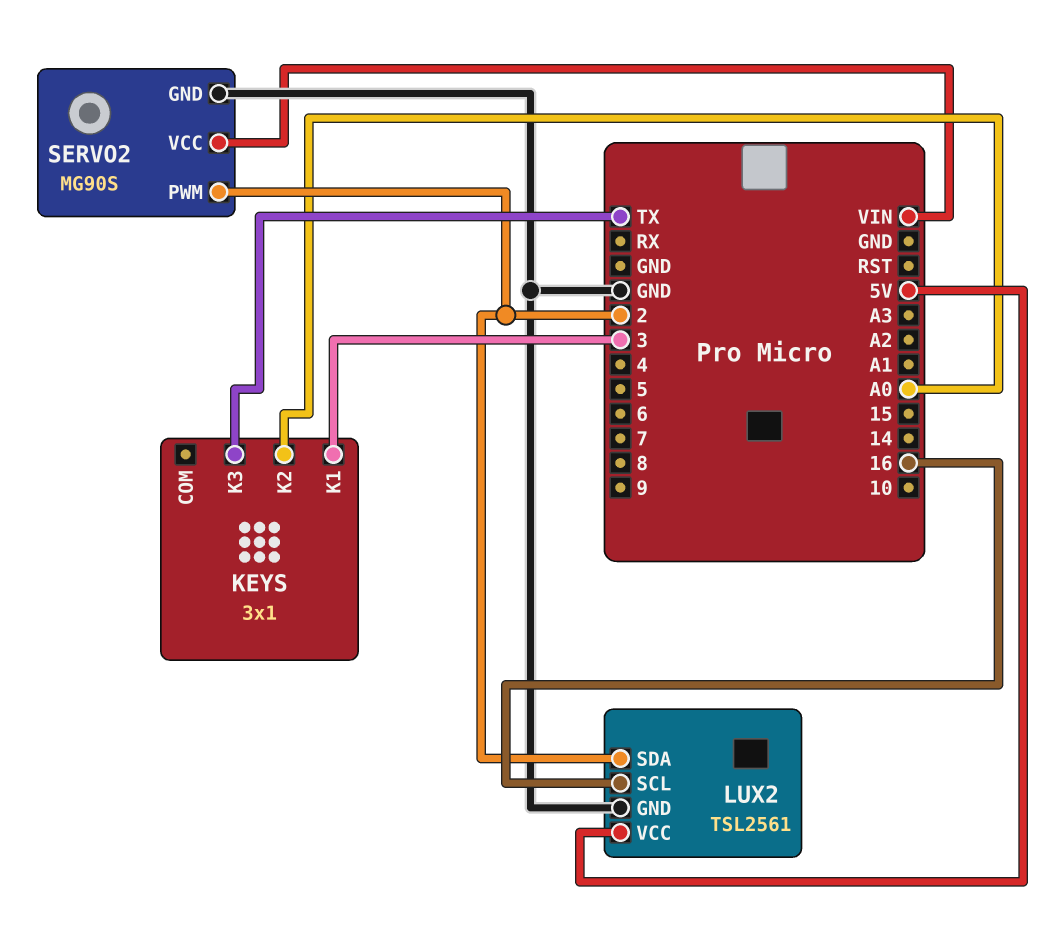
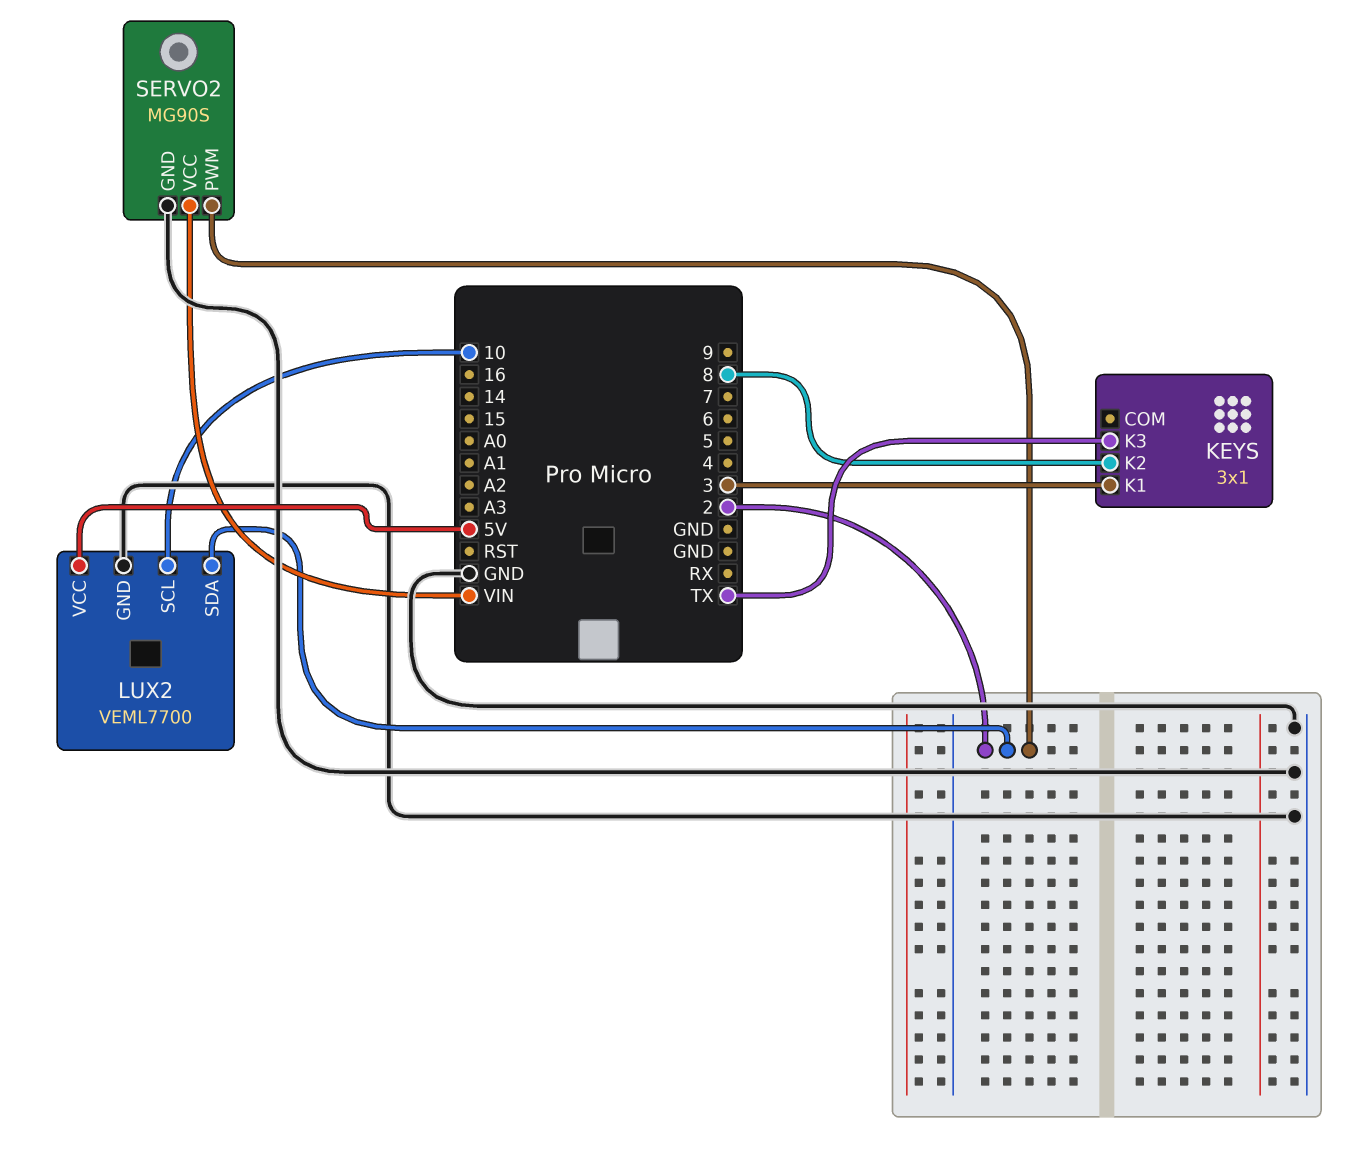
KEYS pin K2: A0 -> 8
LUX2: TSL2561 -> VEML7700
LUX2 pin SCL: 16 -> 10

